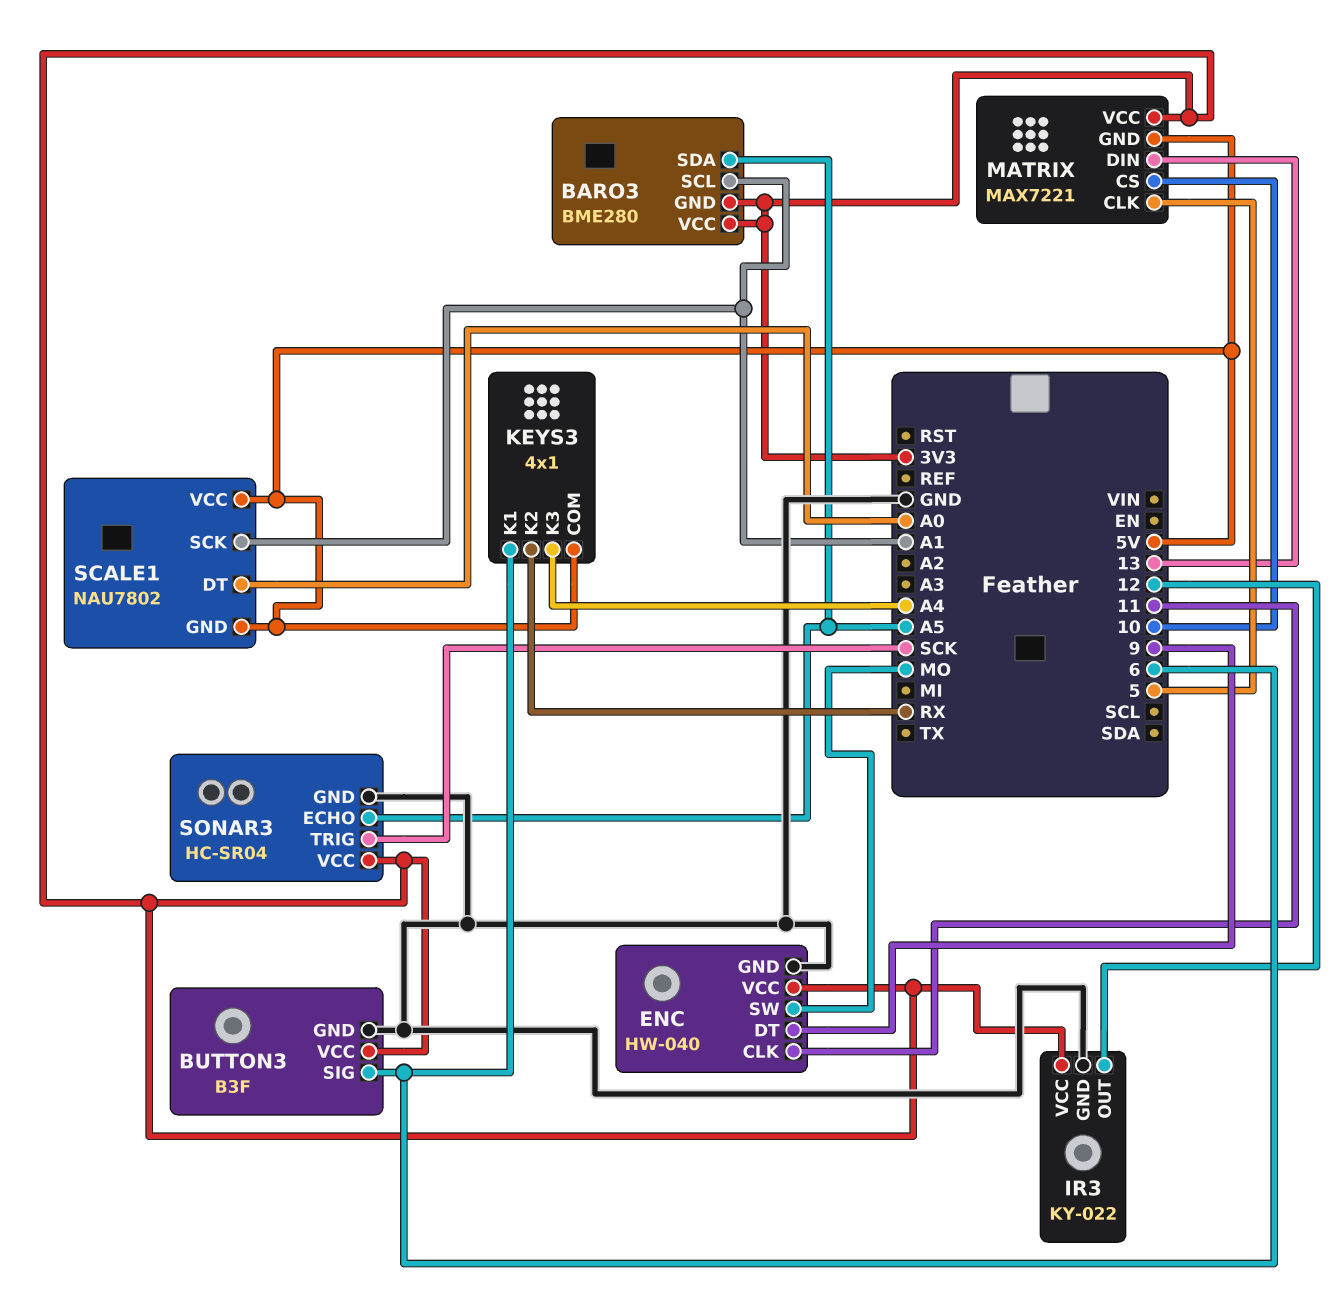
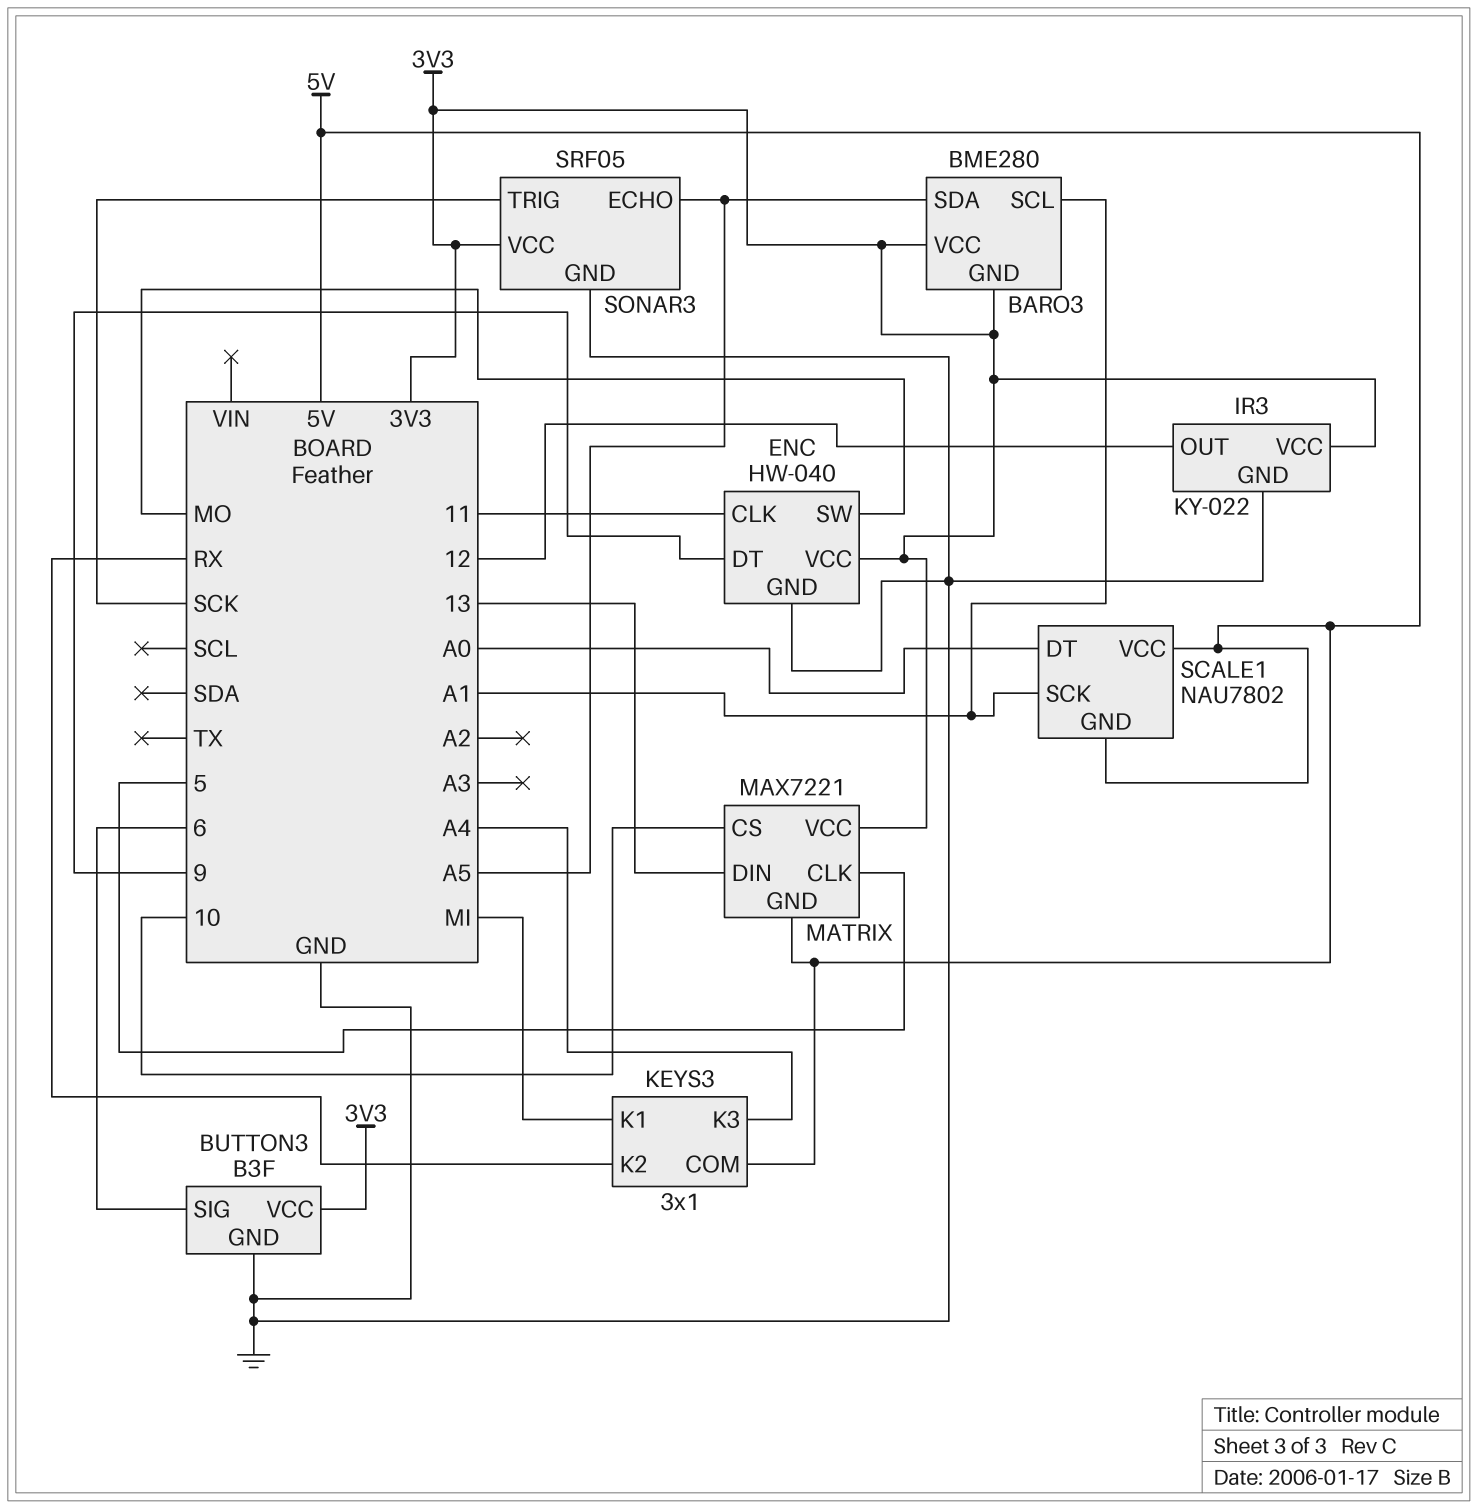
KEYS3: 4x1 -> 3x1
KEYS3 pin K1: 6 -> MI
SONAR3: HC-SR04 -> SRF05

